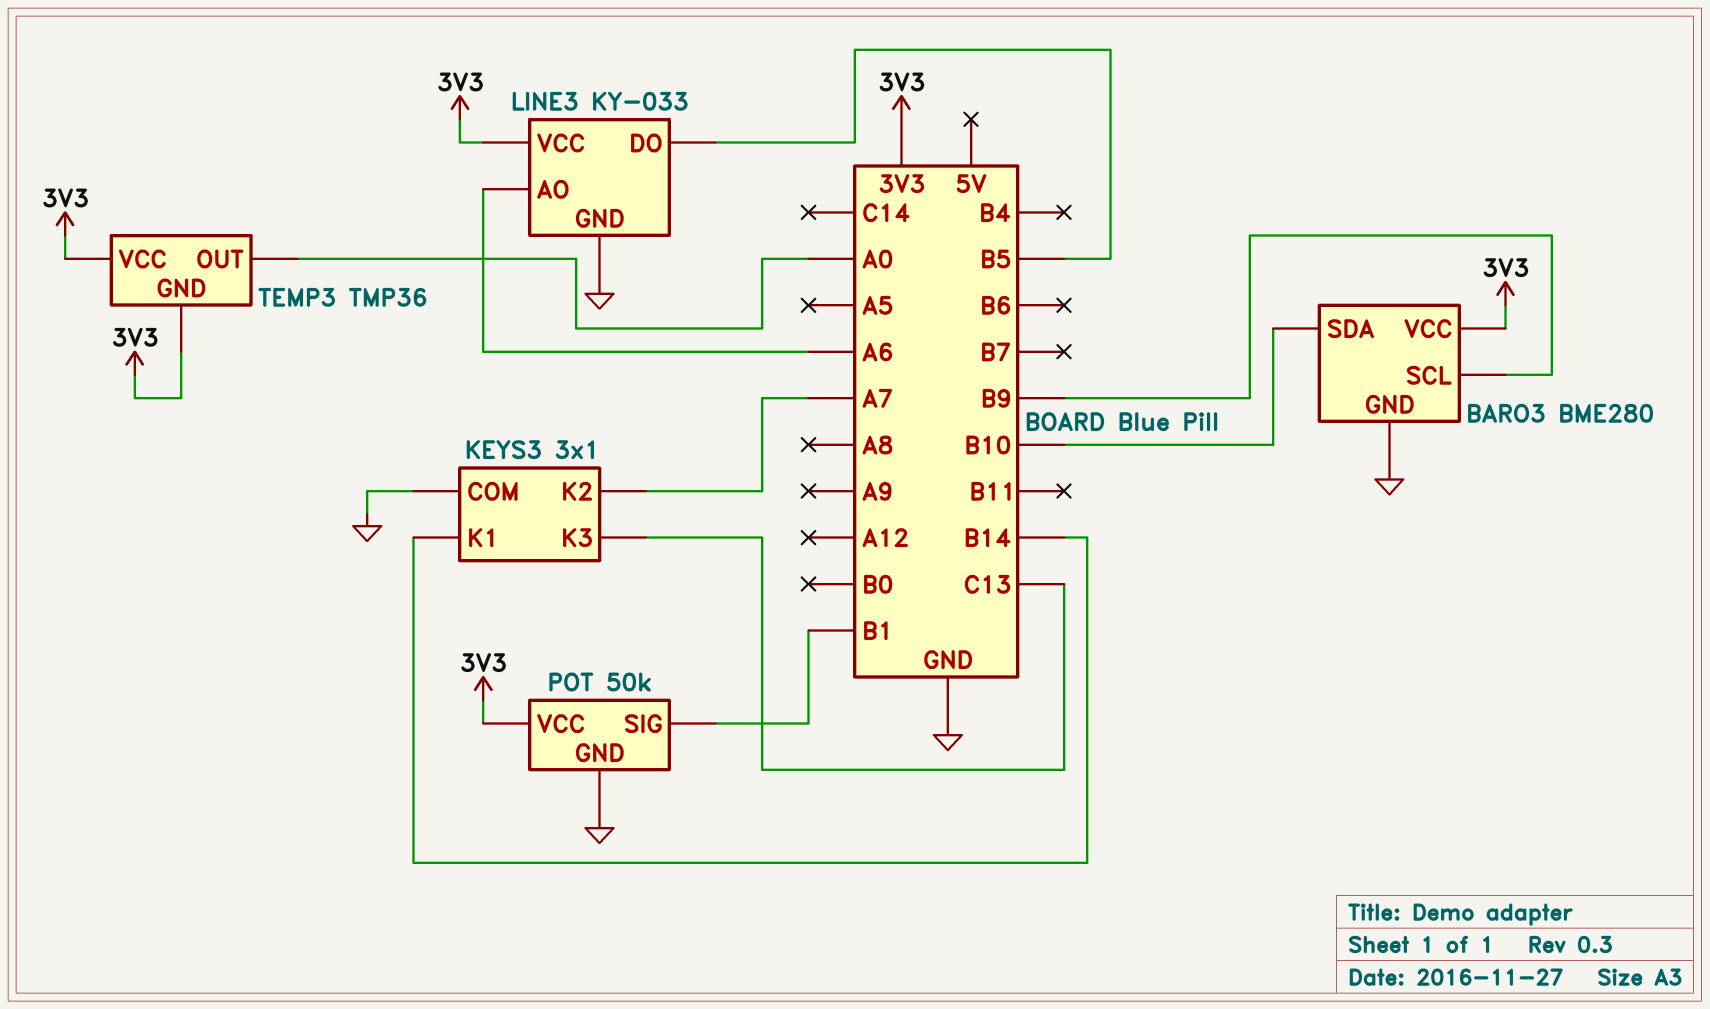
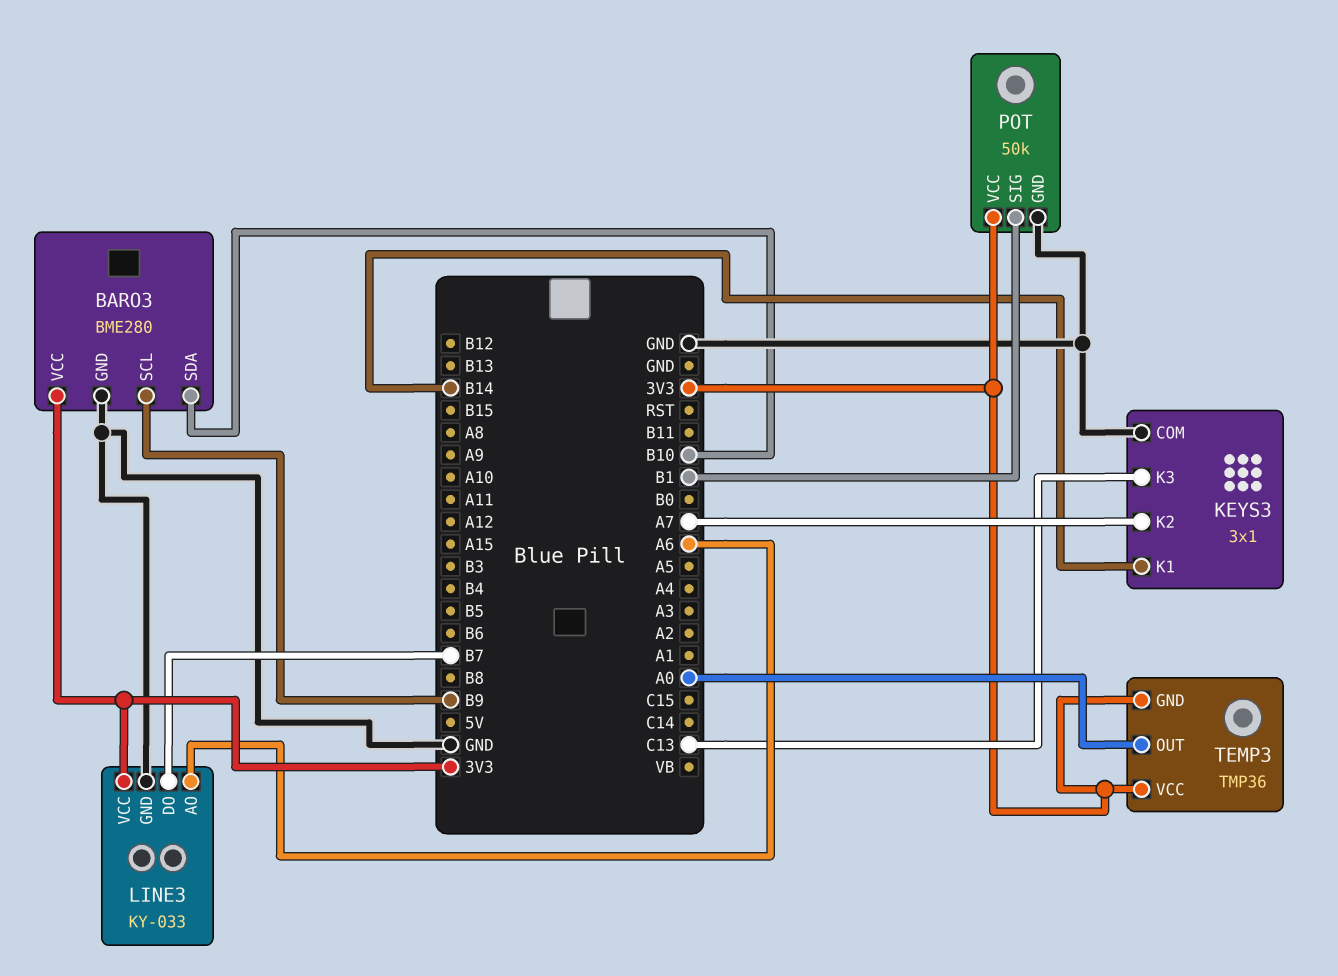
LINE3 pin DO: B5 -> B7

